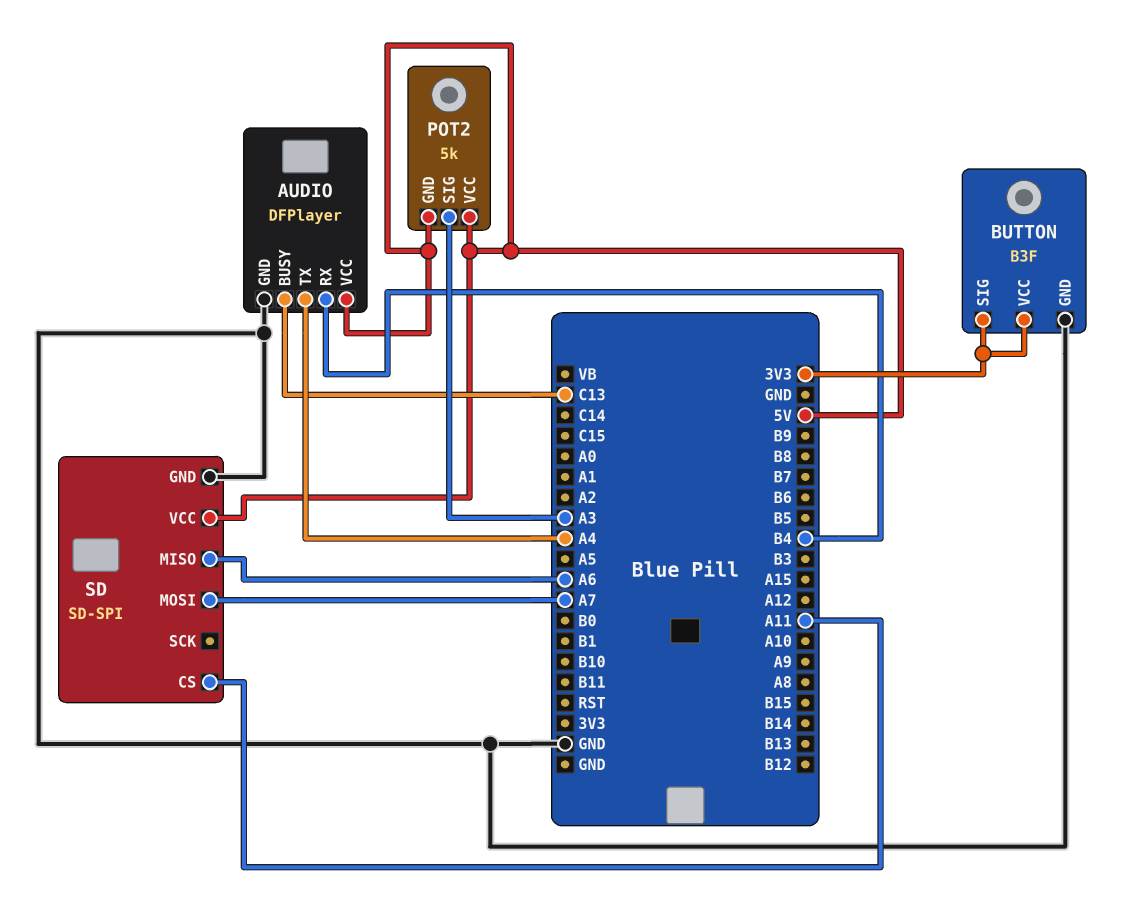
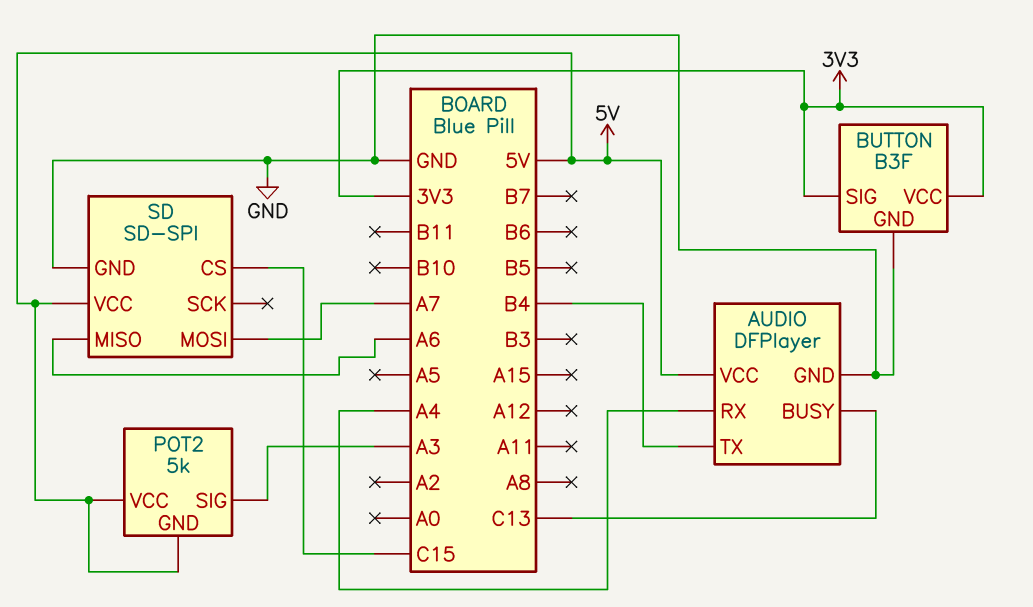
AUDIO pin RX: B4 -> A4
AUDIO pin TX: A4 -> B4
SD pin CS: A11 -> C15

